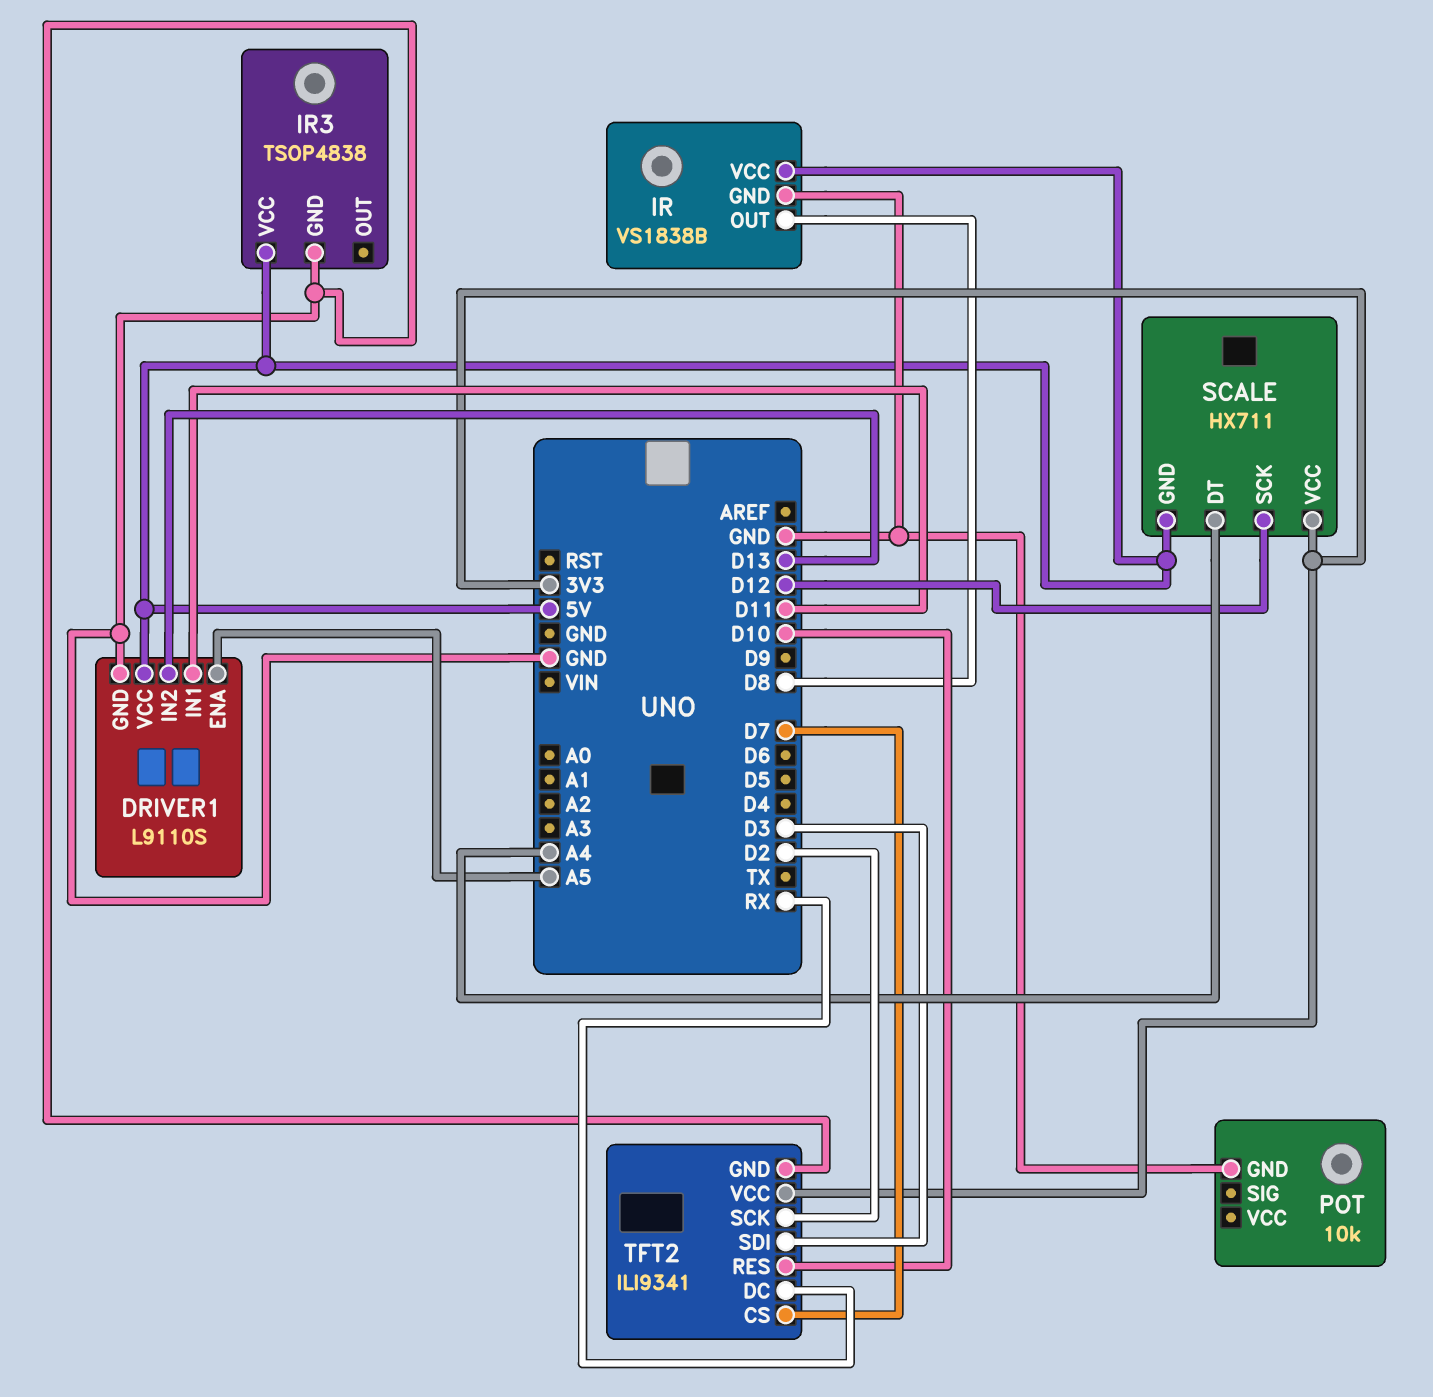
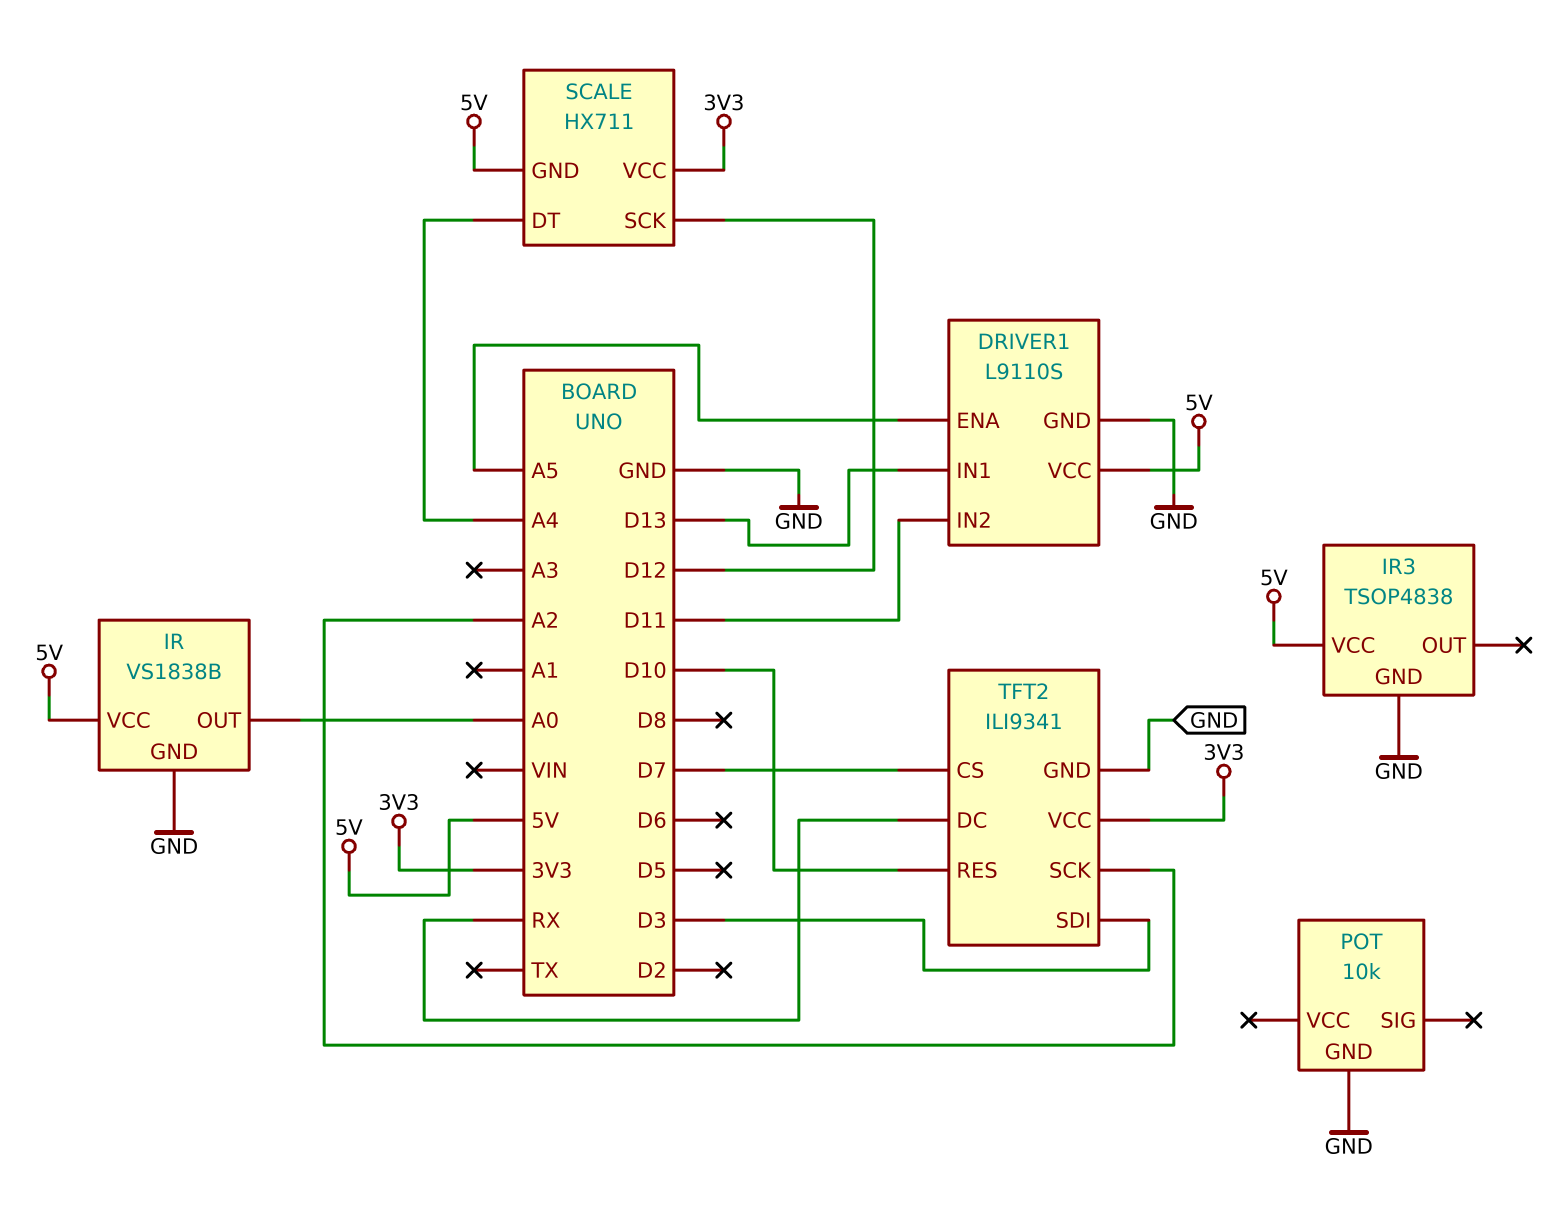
DRIVER1 pin IN1: D11 -> D13
DRIVER1 pin IN2: D13 -> D11
IR pin OUT: D8 -> A0
TFT2 pin SCK: D2 -> A2

